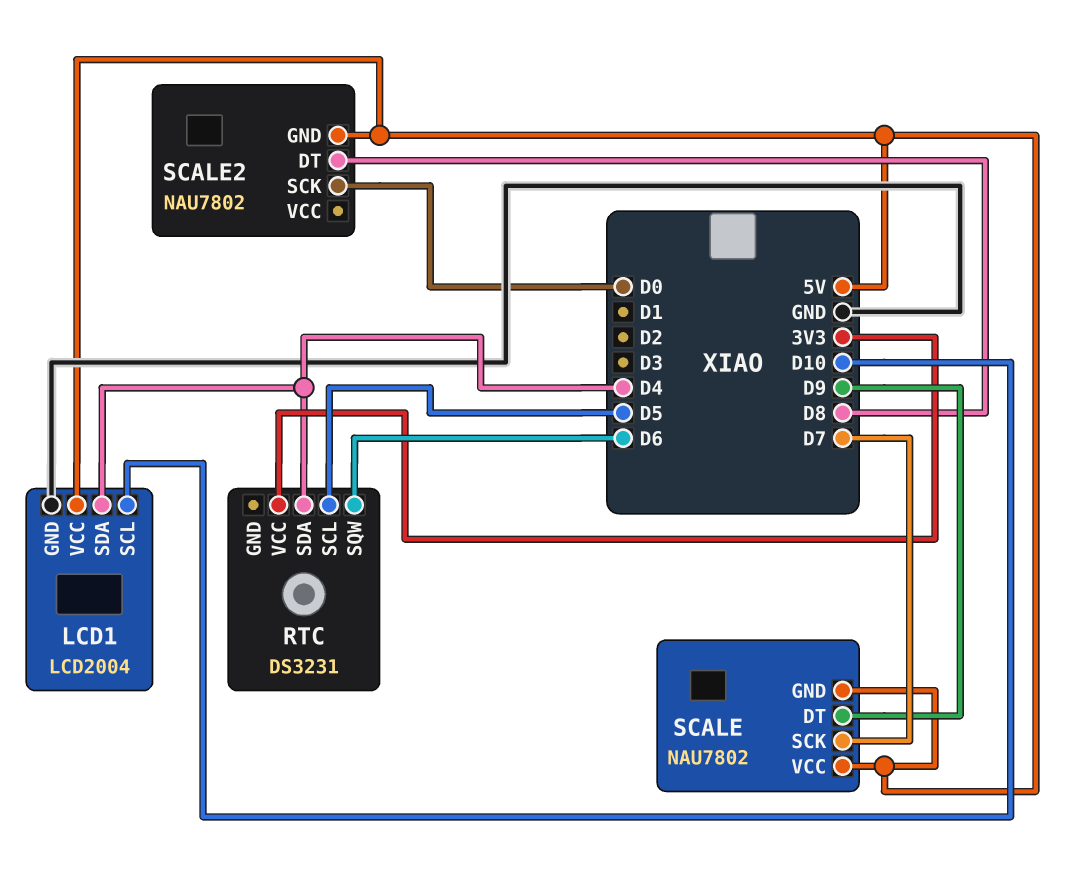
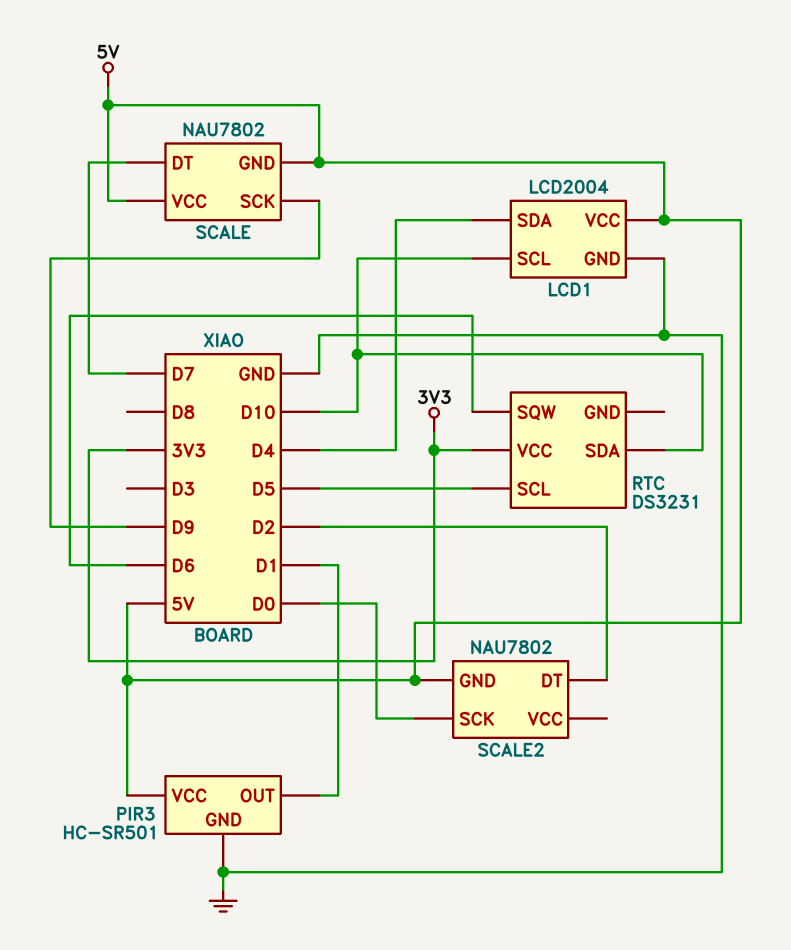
PIR3: none -> HC-SR501
PIR3 pin GND: none -> GND
PIR3 pin OUT: none -> D1
PIR3 pin VCC: none -> 5V
RTC pin SDA: D4 -> D10
SCALE pin DT: D9 -> D7
SCALE pin SCK: D7 -> D9
SCALE2 pin DT: D8 -> D2

